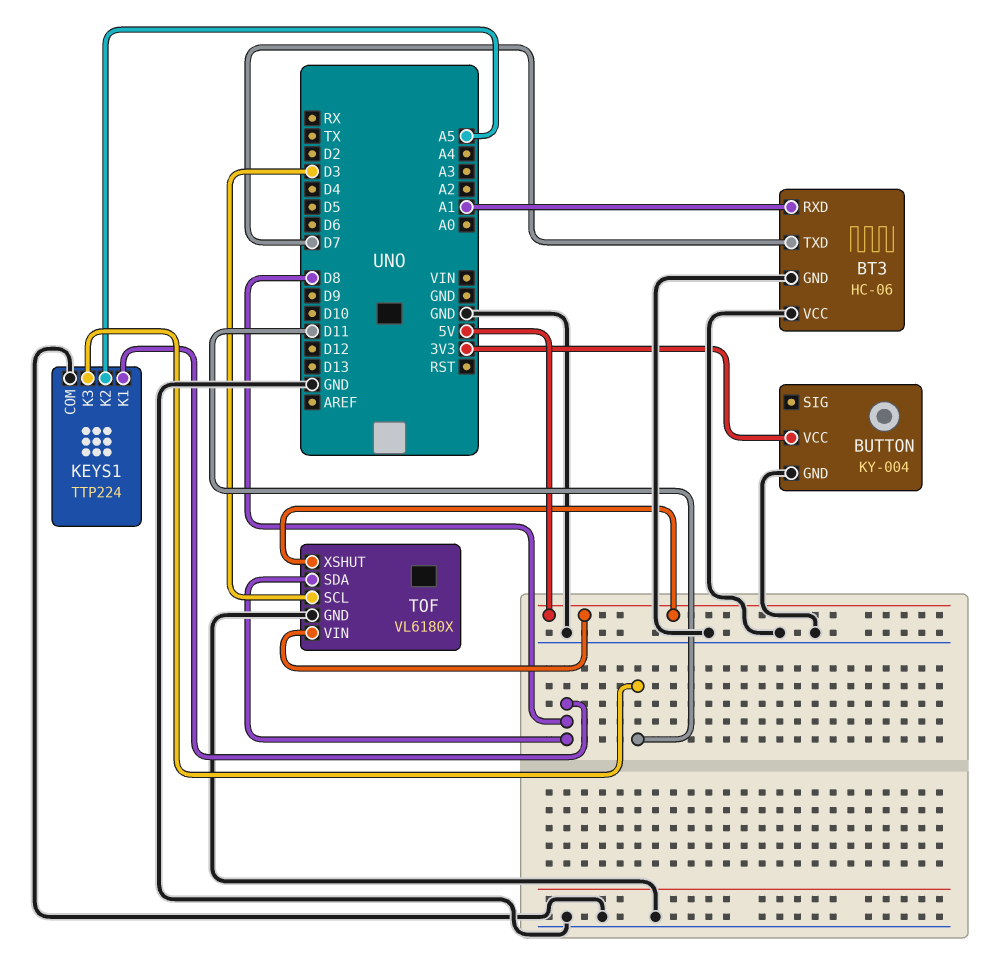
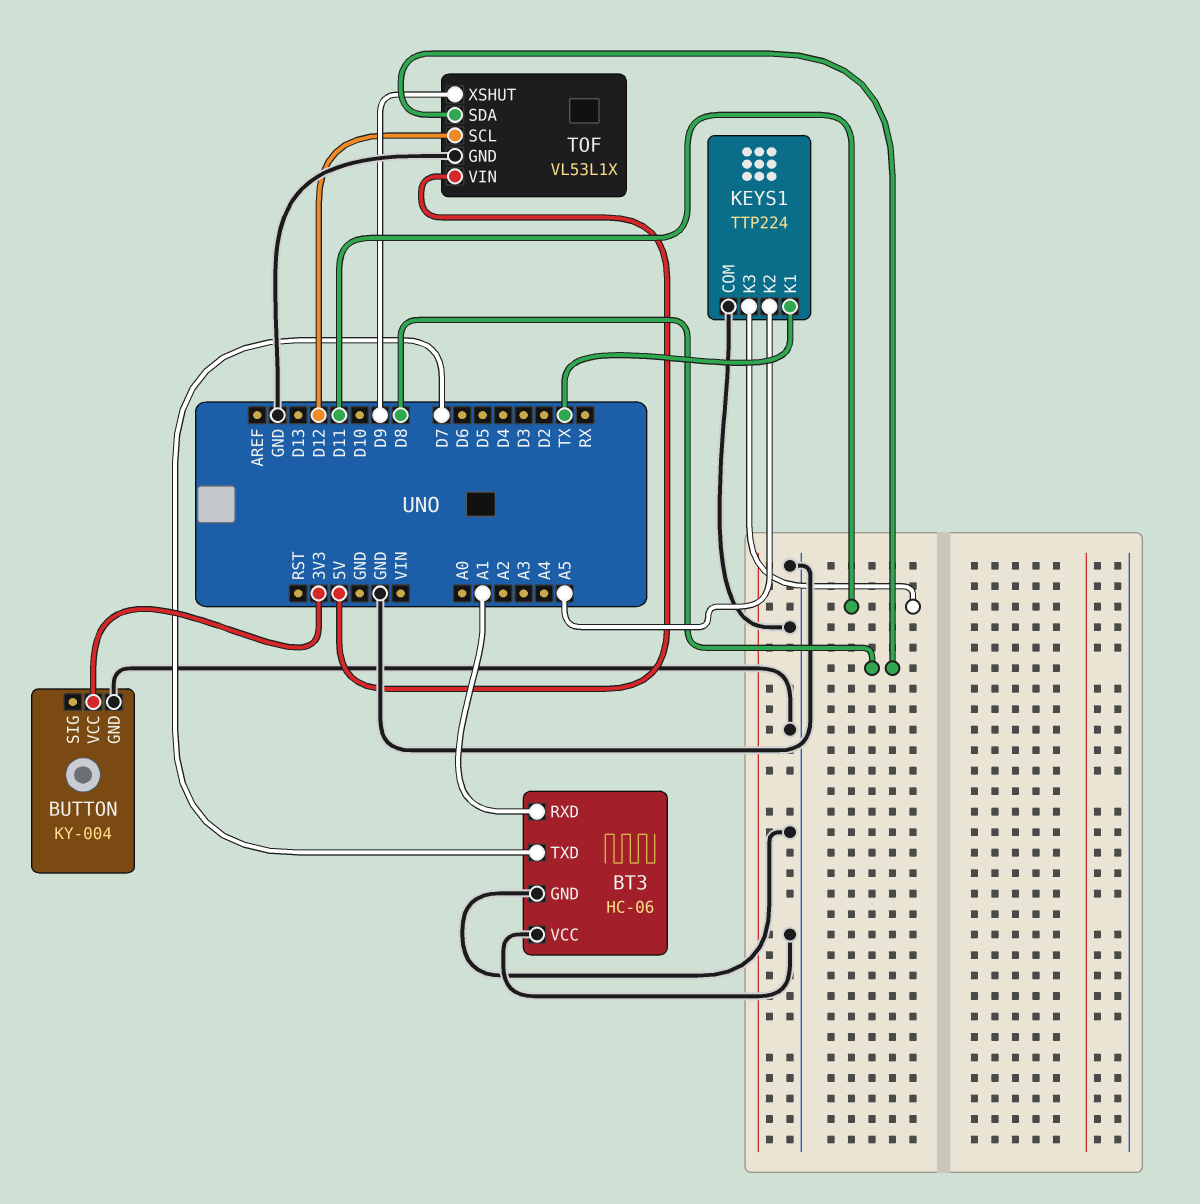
KEYS1 pin K1: D8 -> TX
TOF: VL6180X -> VL53L1X
TOF pin SCL: D3 -> D12
TOF pin XSHUT: 5V -> D9

